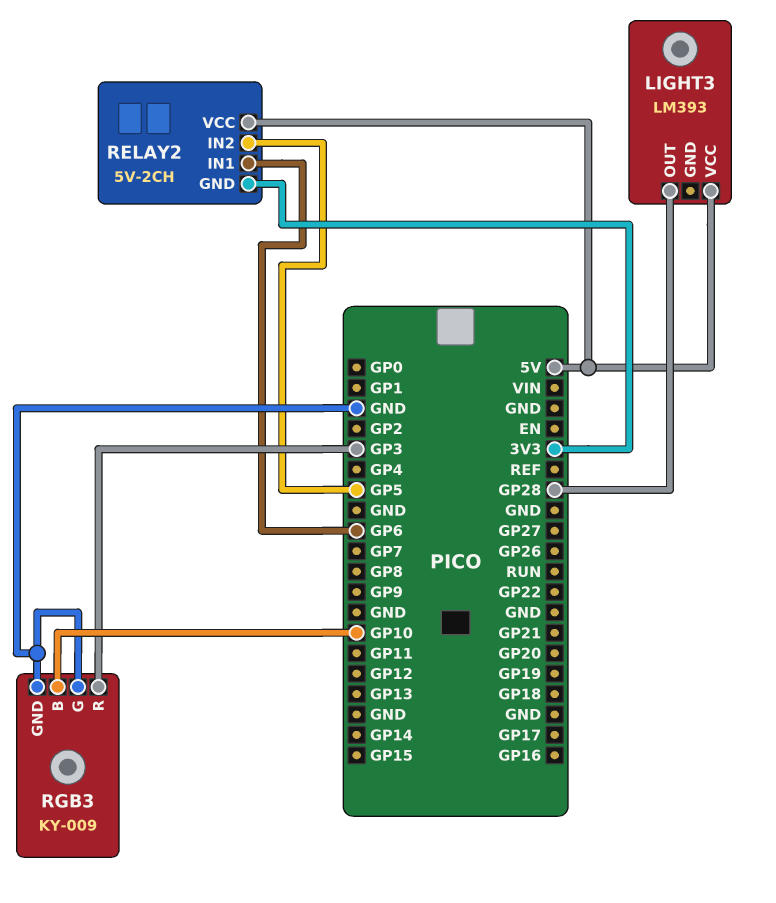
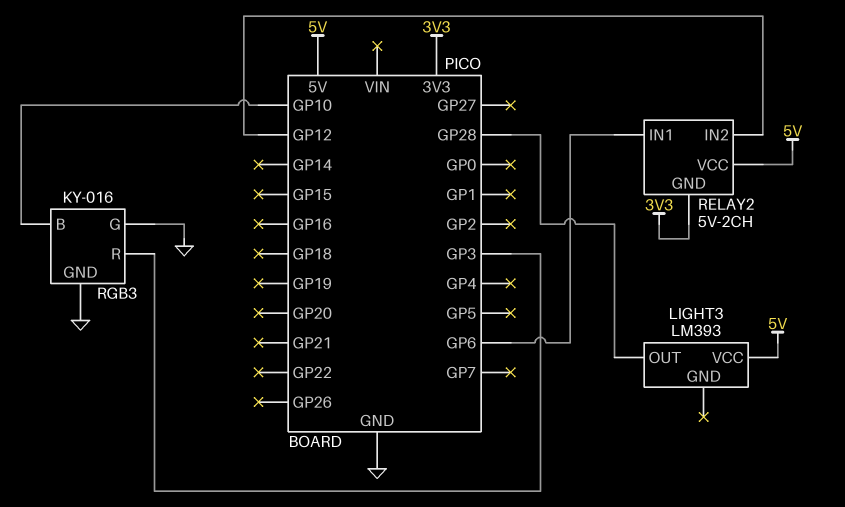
RELAY2 pin IN2: GP5 -> GP12
RGB3: KY-009 -> KY-016

